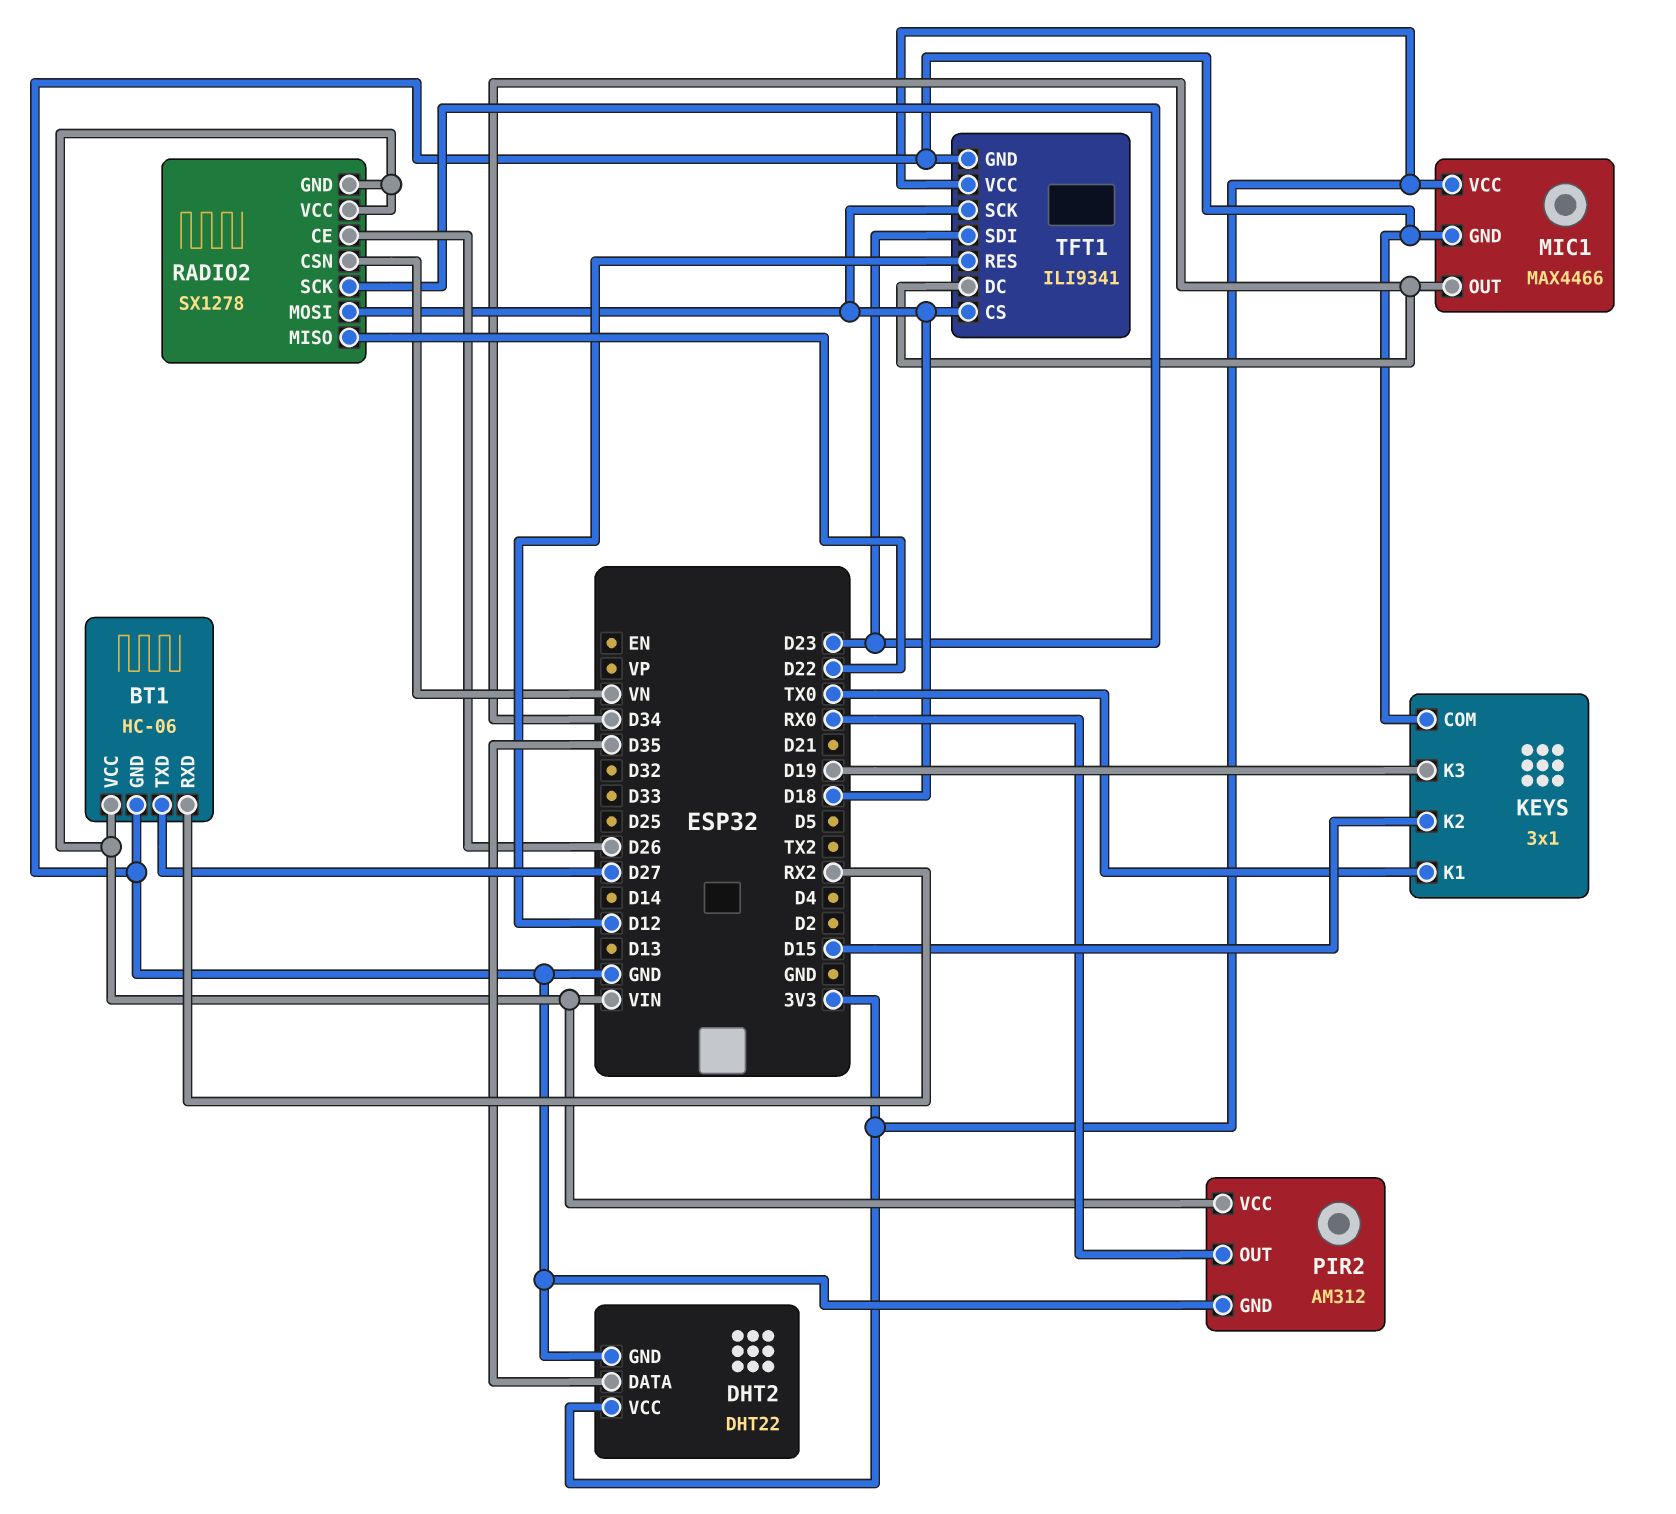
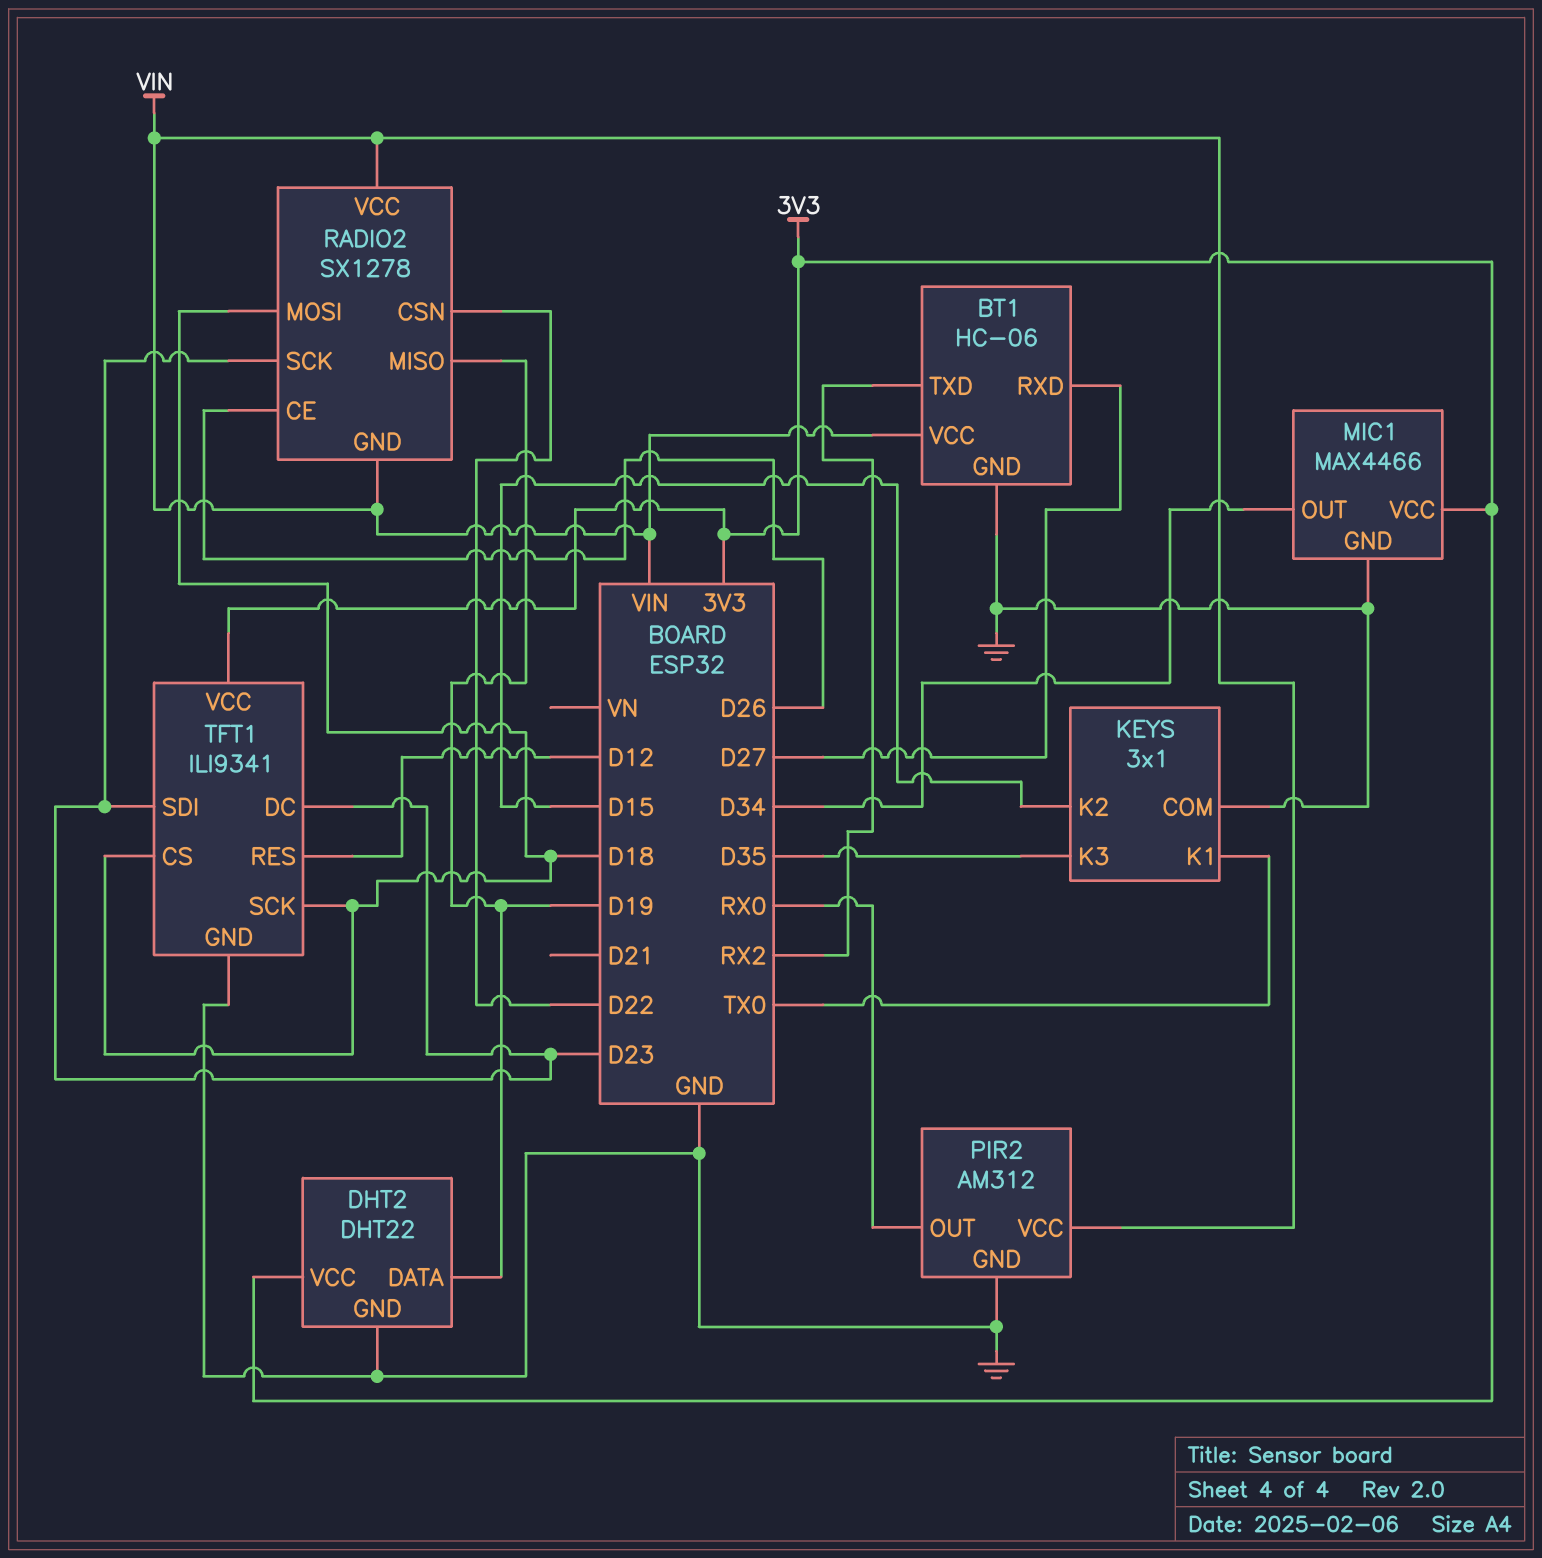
BT1 pin RXD: RX2 -> D27
BT1 pin TXD: D27 -> RX2
DHT2 pin DATA: D35 -> D19
KEYS pin K3: D19 -> D35
RADIO2 pin CSN: VN -> D22
RADIO2 pin MISO: D22 -> D19
TFT1 pin DC: D34 -> D23

